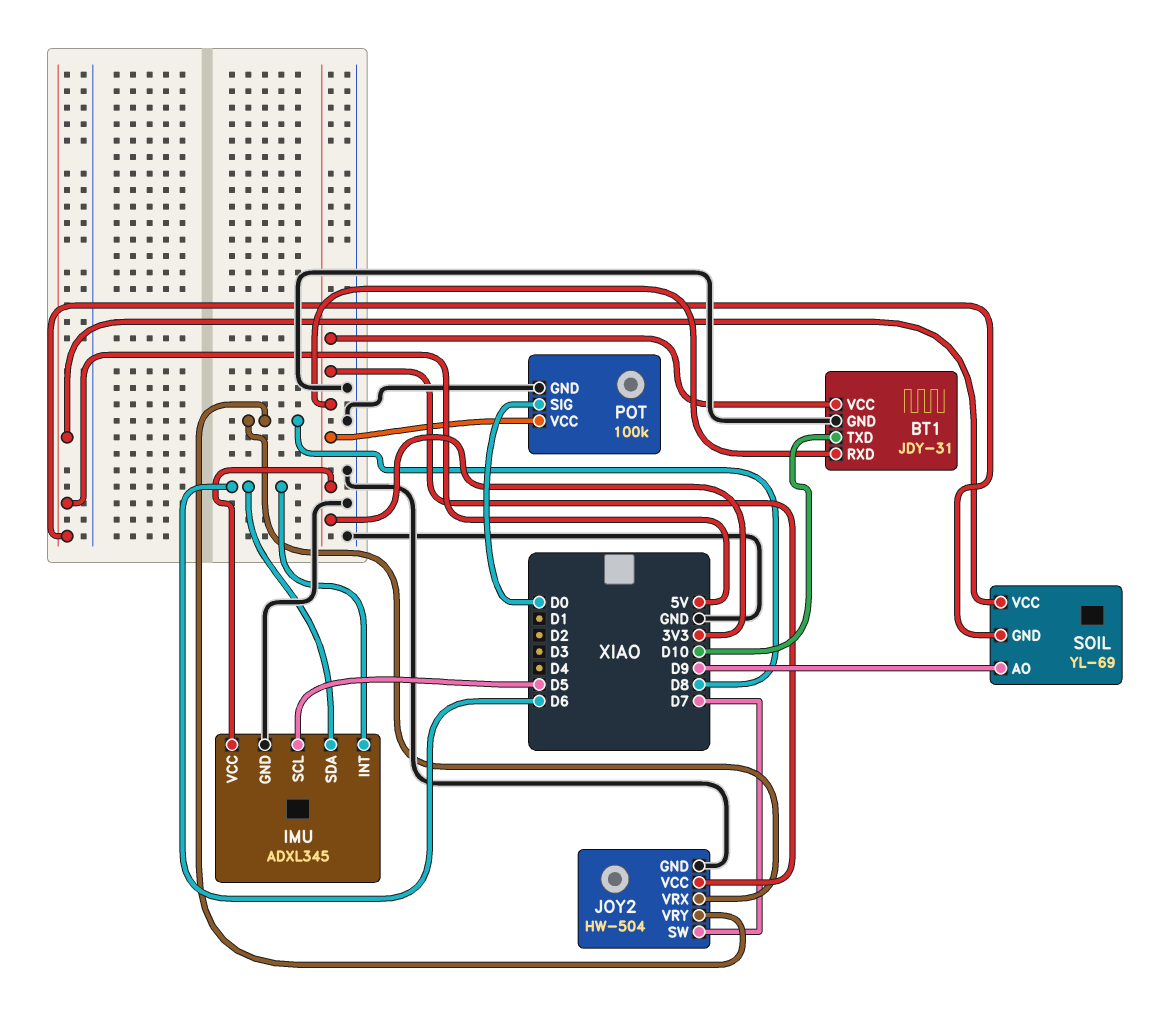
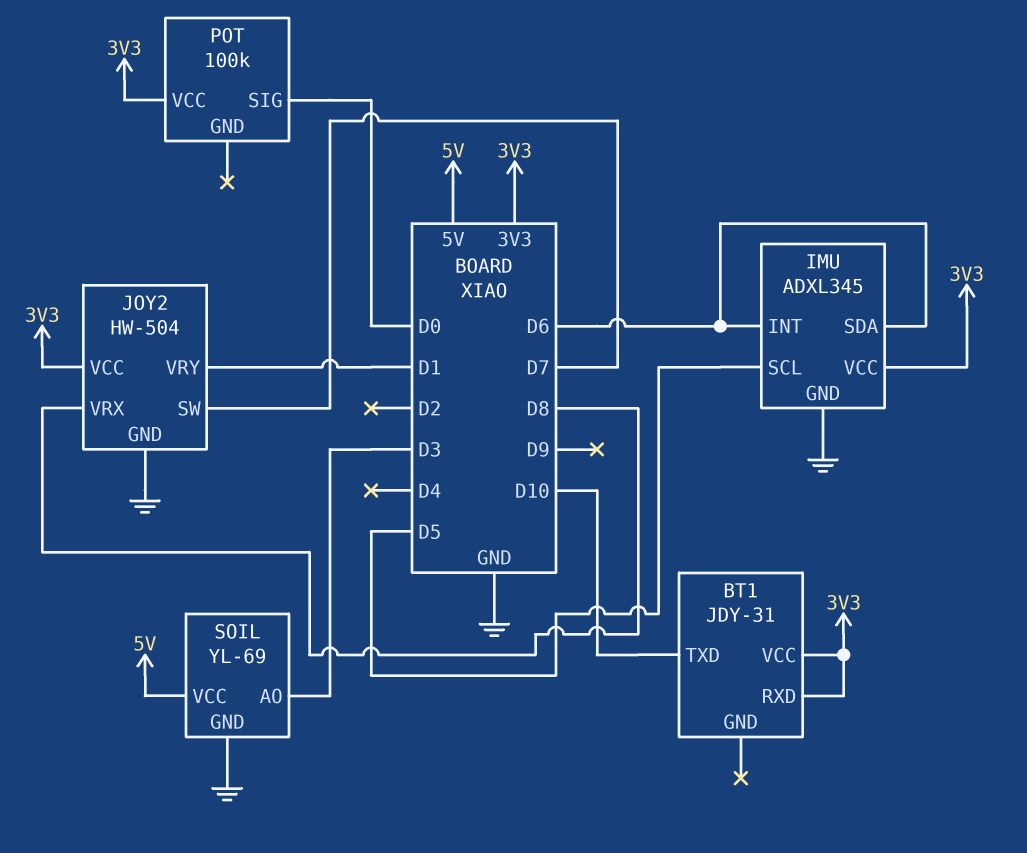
BT1 pin GND: GND -> none
JOY2 pin VRY: D8 -> D1
POT pin GND: GND -> none
SOIL pin AO: D9 -> D3
SOIL pin GND: 5V -> GND

